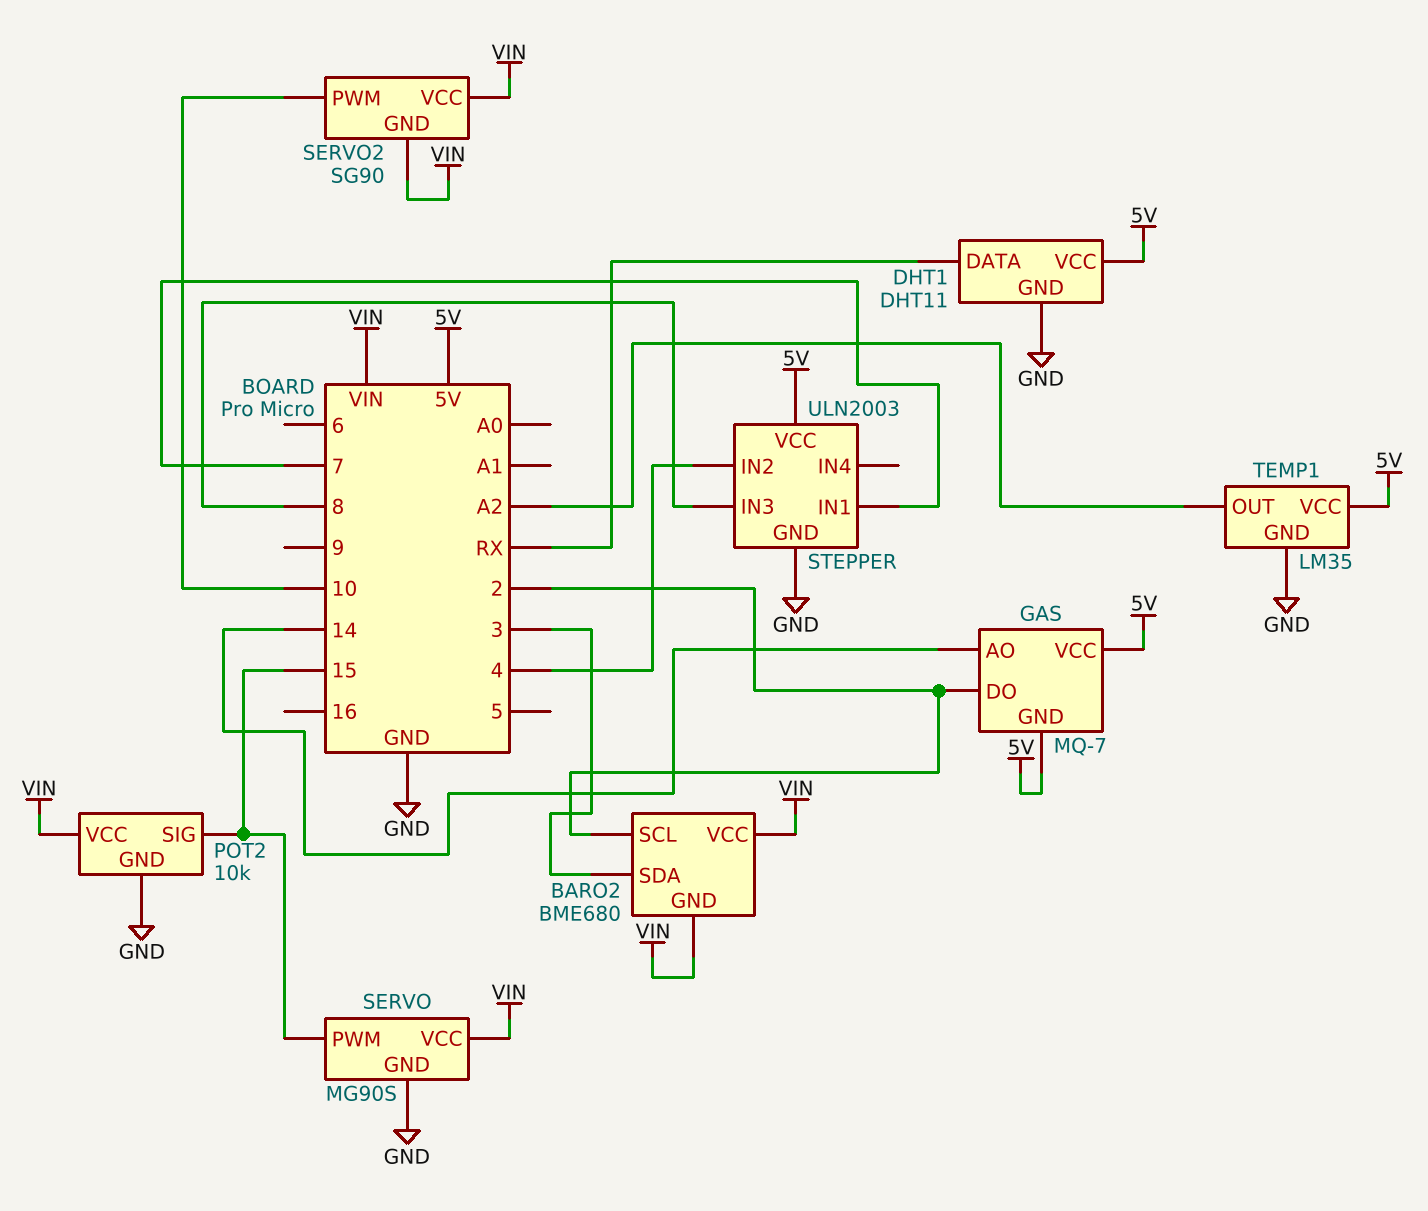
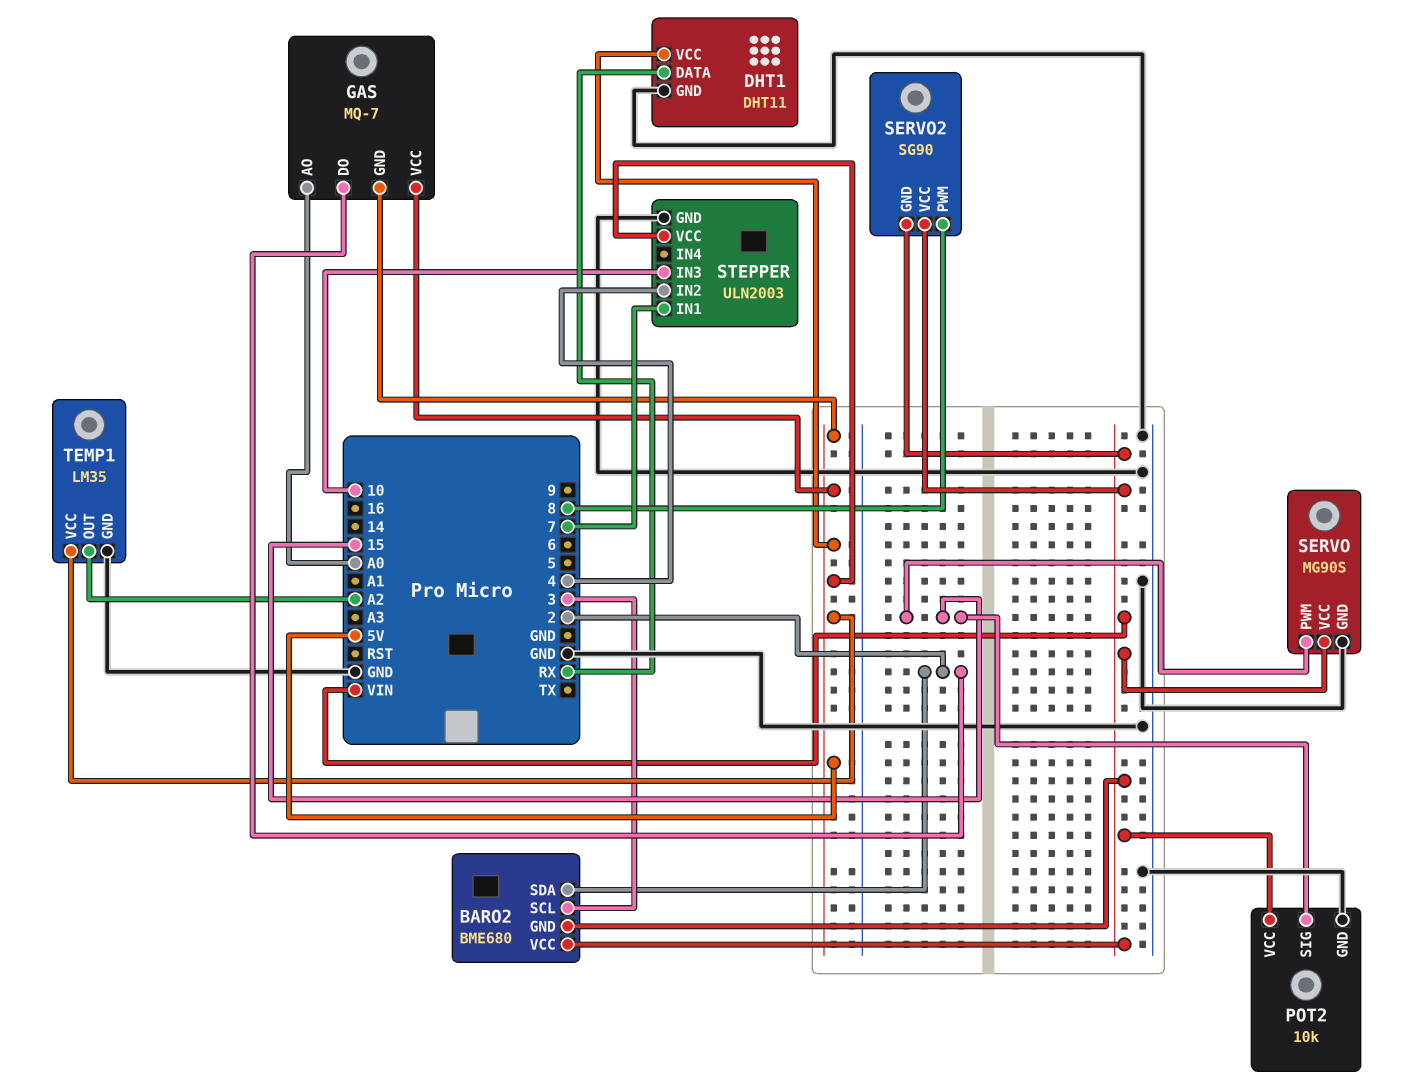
BARO2 pin SCL: 2 -> 3
BARO2 pin SDA: 3 -> 2
GAS pin AO: 14 -> A0
SERVO2 pin PWM: 10 -> 8
STEPPER pin IN3: 8 -> 10

